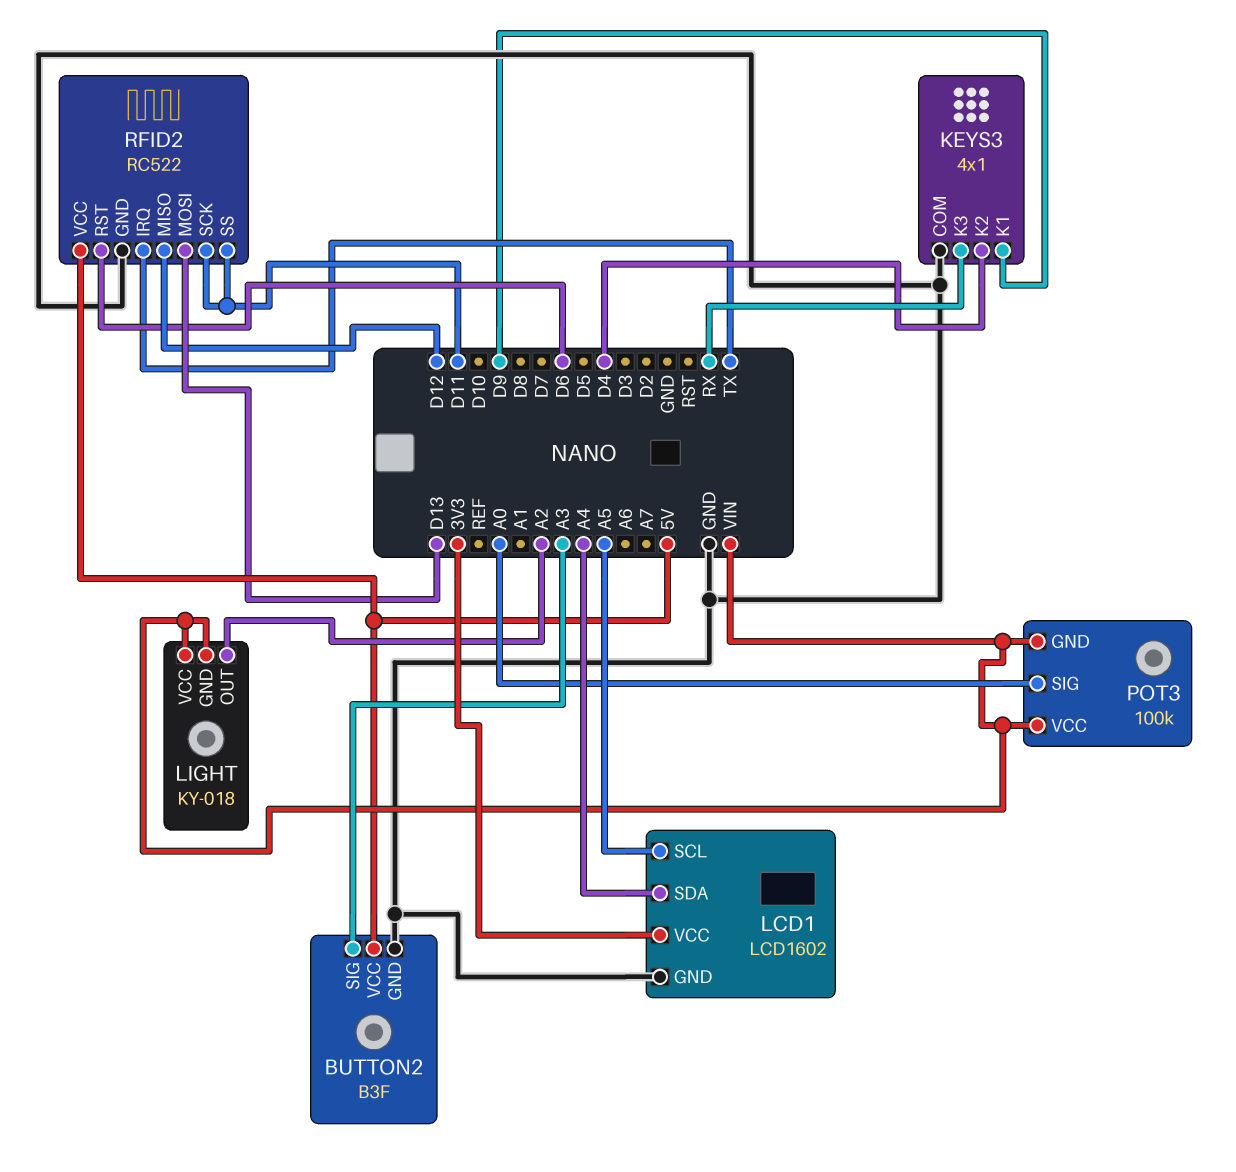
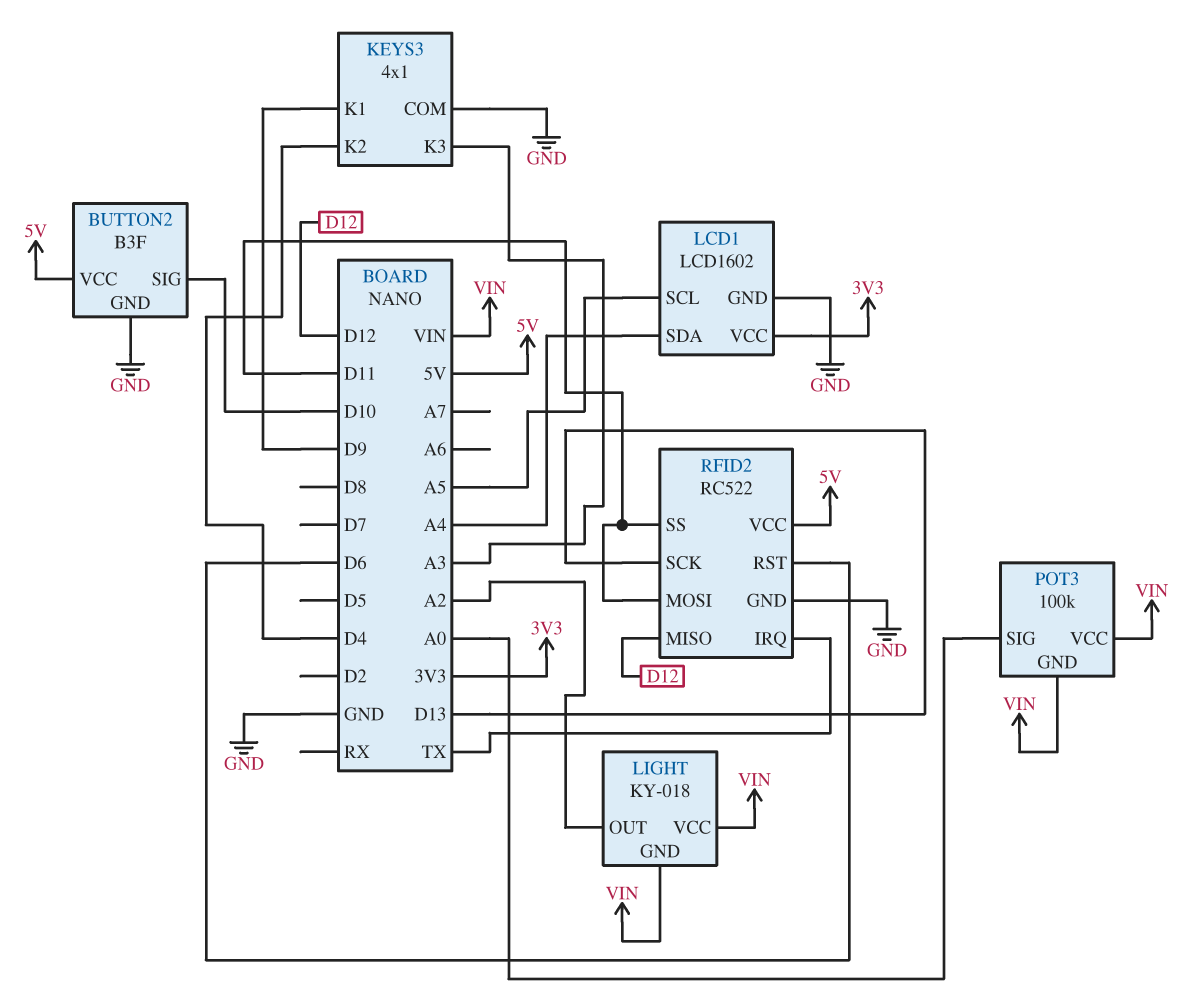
BUTTON2 pin SIG: A3 -> D10
KEYS3 pin K3: RX -> A3
RFID2 pin MOSI: D13 -> D11
RFID2 pin SCK: D11 -> D13

